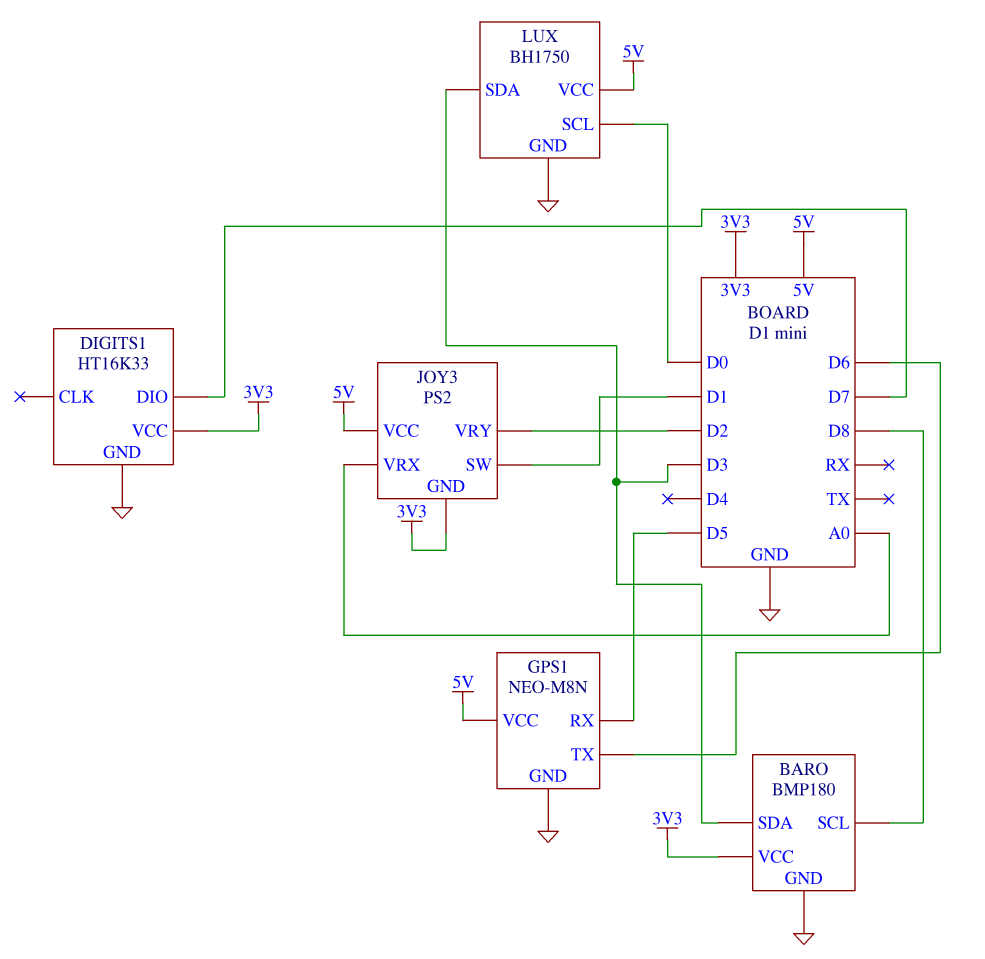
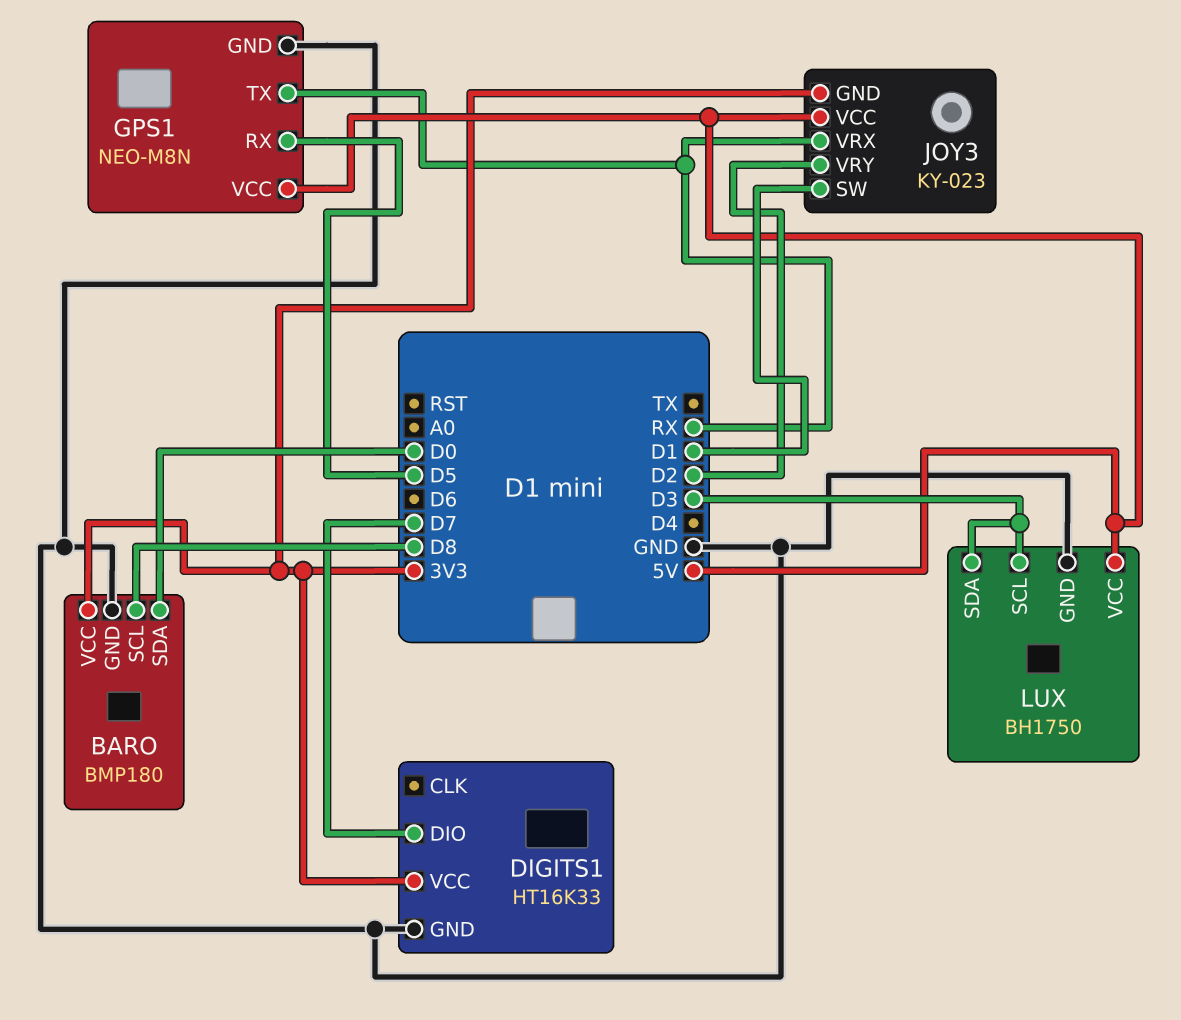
BARO pin SDA: D3 -> D0
GPS1 pin TX: D6 -> RX
JOY3: PS2 -> KY-023
JOY3 pin VRX: A0 -> RX
LUX pin SCL: D0 -> D3

